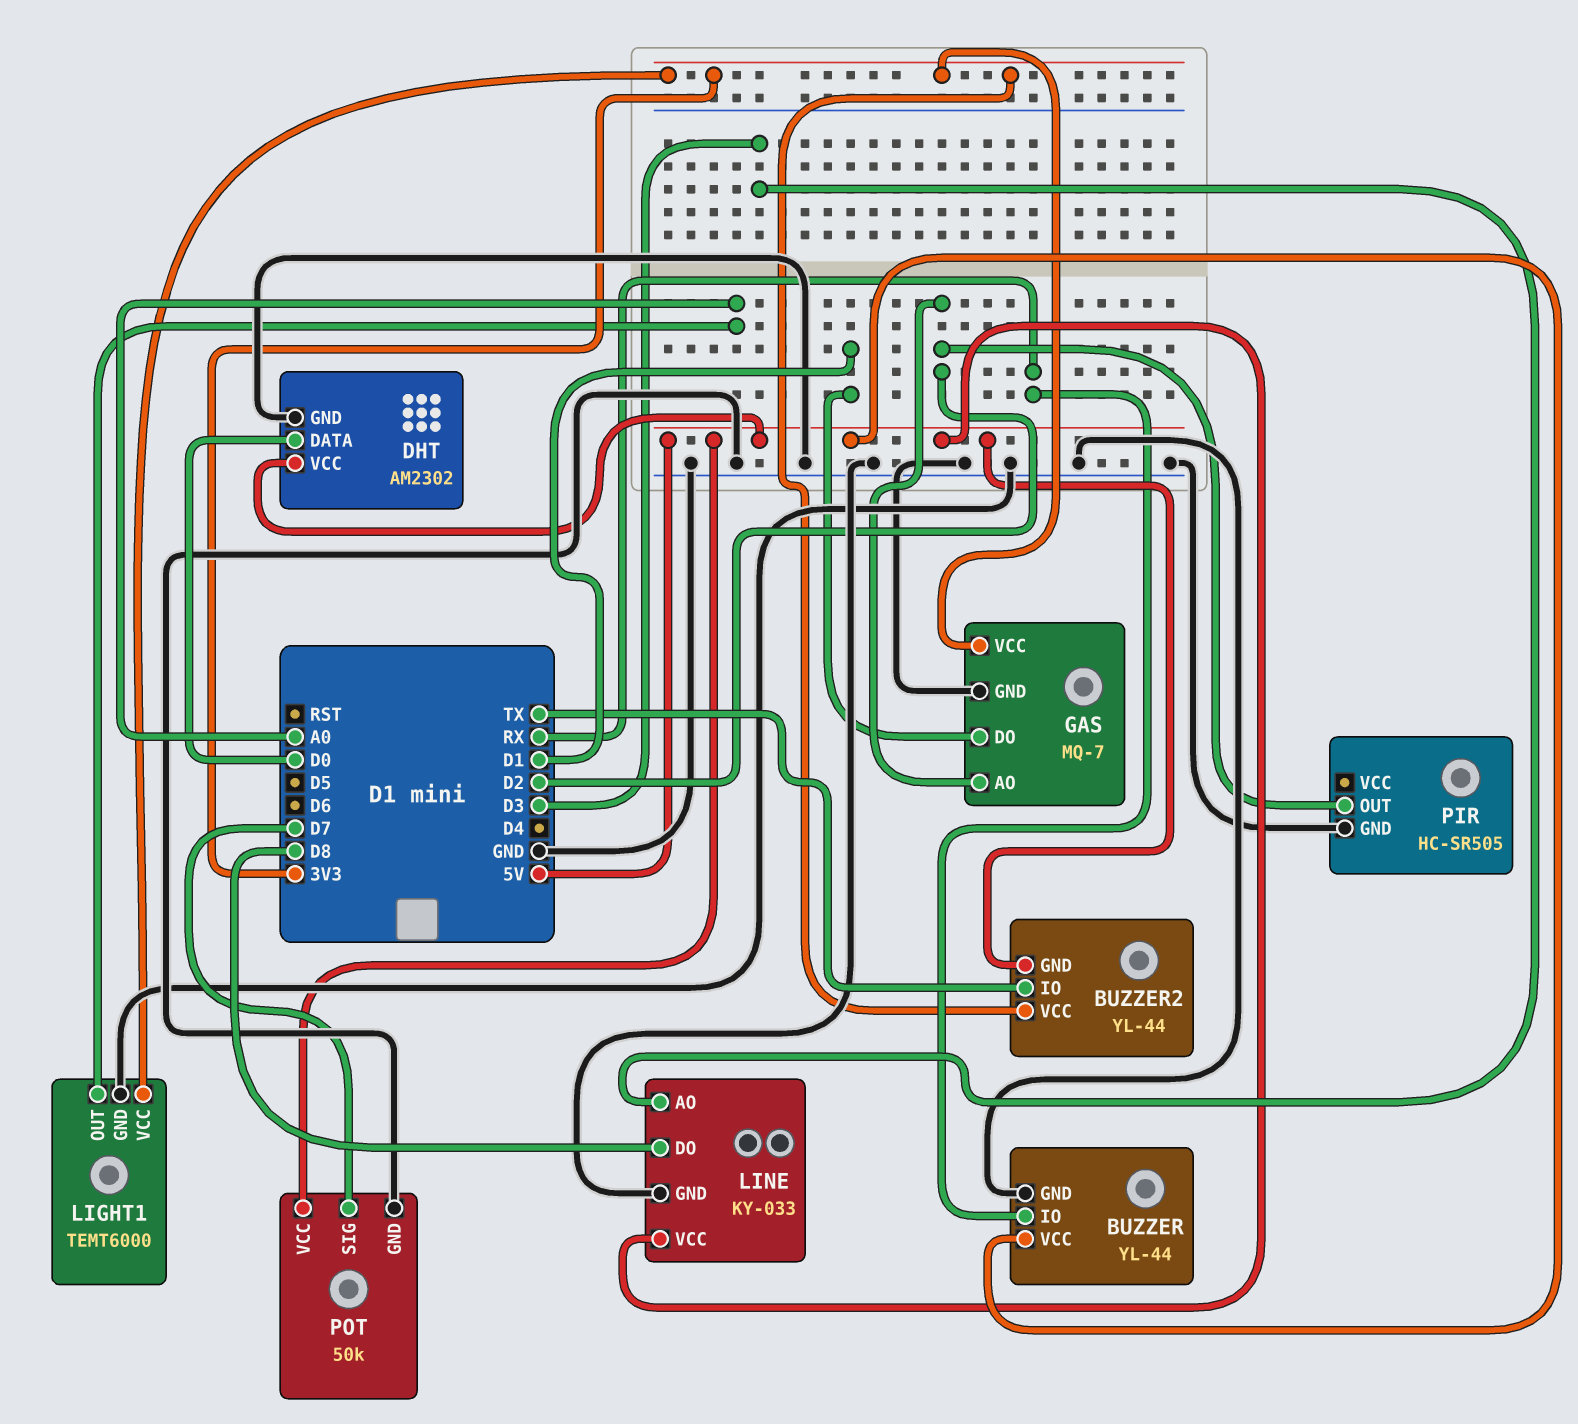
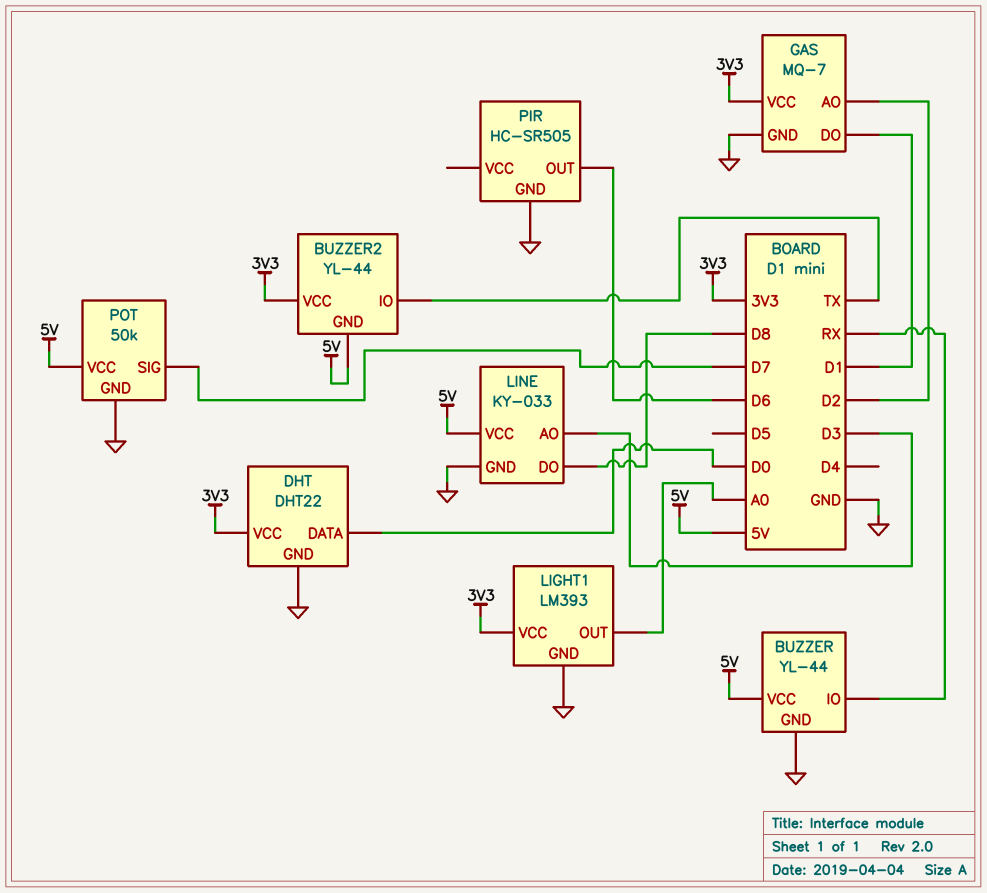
DHT: AM2302 -> DHT22
DHT pin VCC: 5V -> 3V3
LIGHT1: TEMT6000 -> LM393
PIR pin OUT: D2 -> D6

